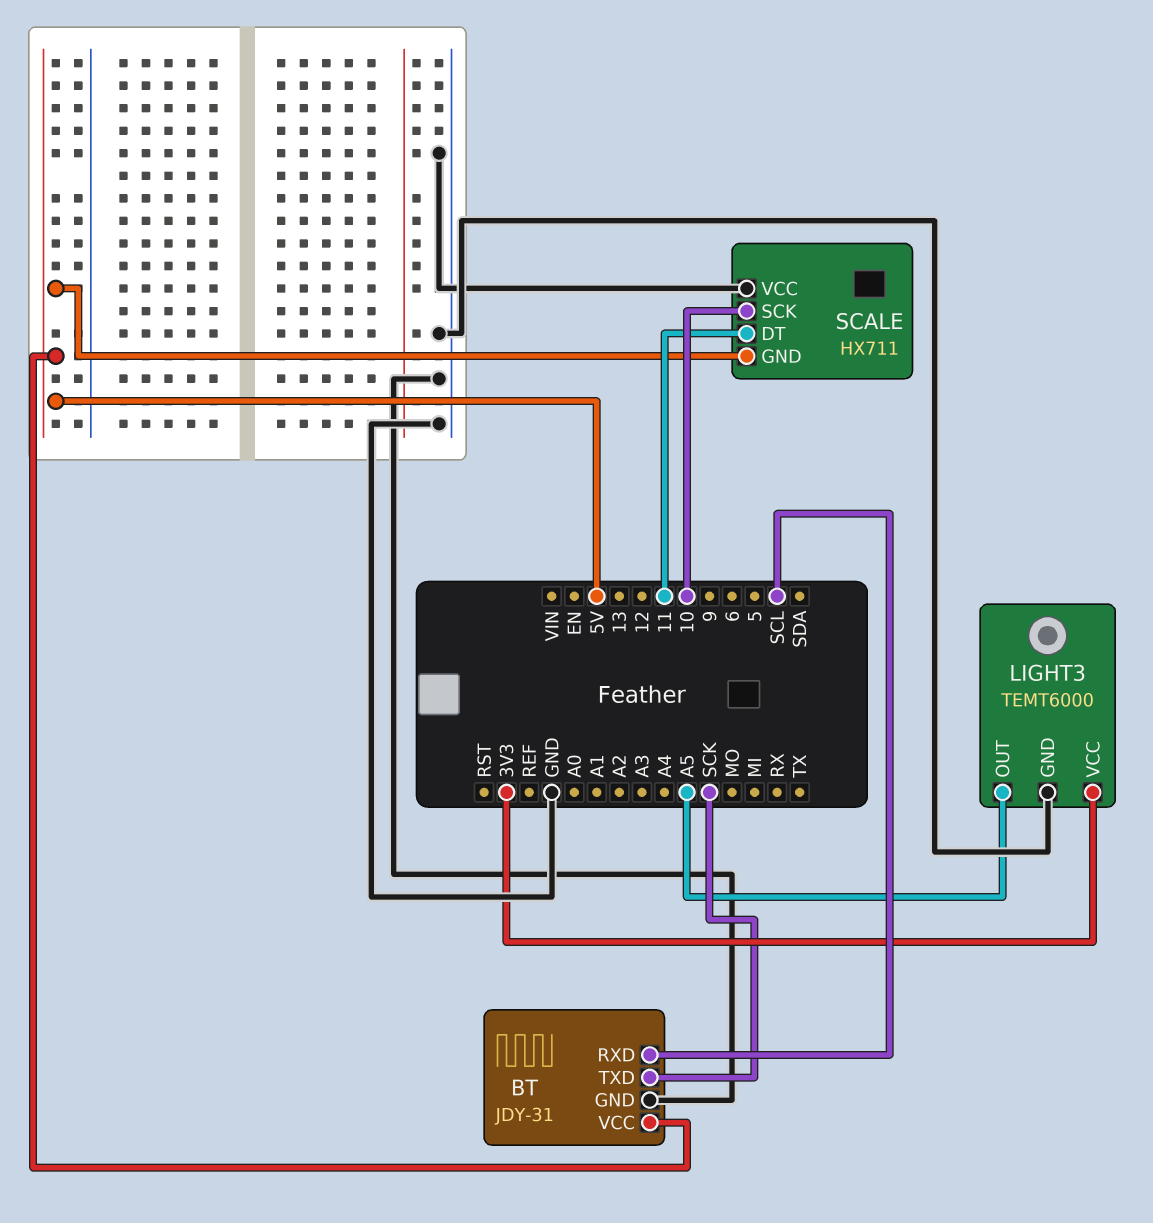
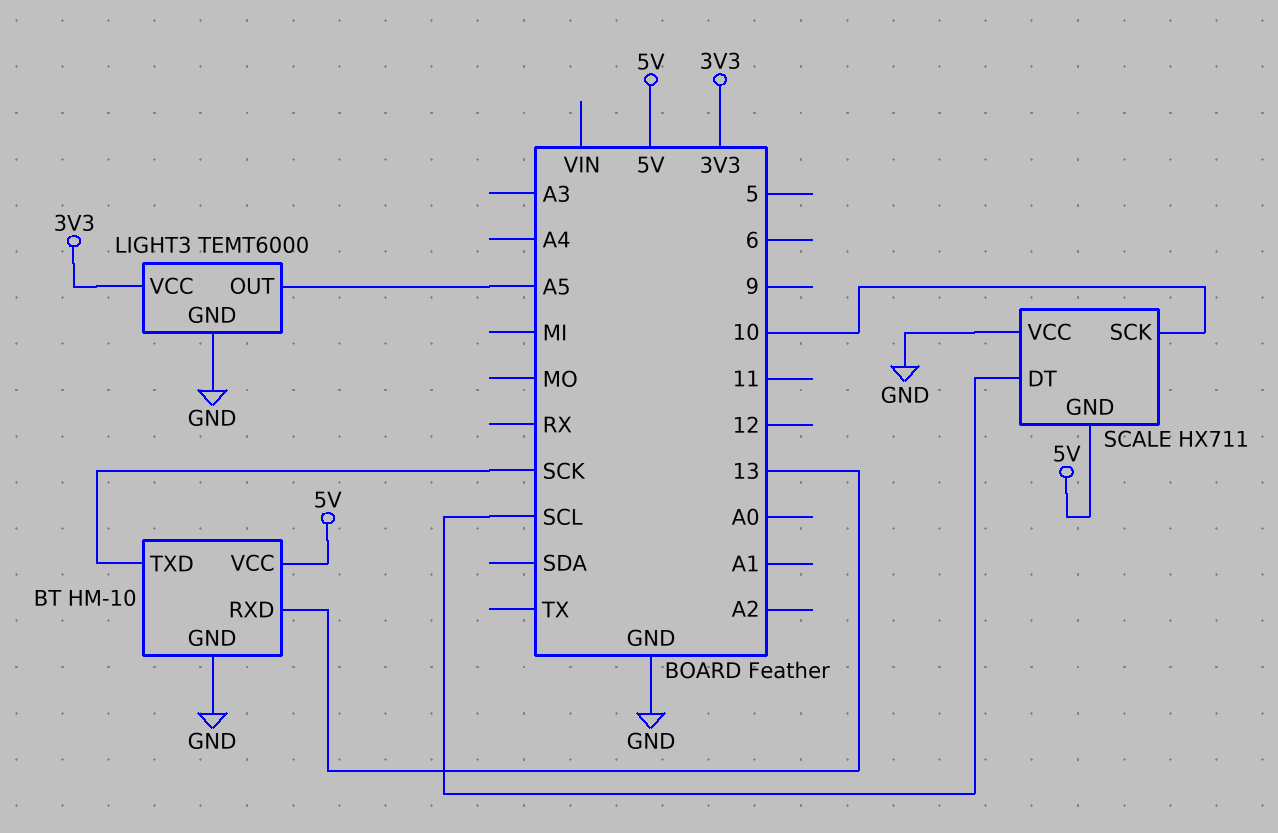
BT: JDY-31 -> HM-10
BT pin RXD: SCL -> 13
SCALE pin DT: 11 -> SCL

